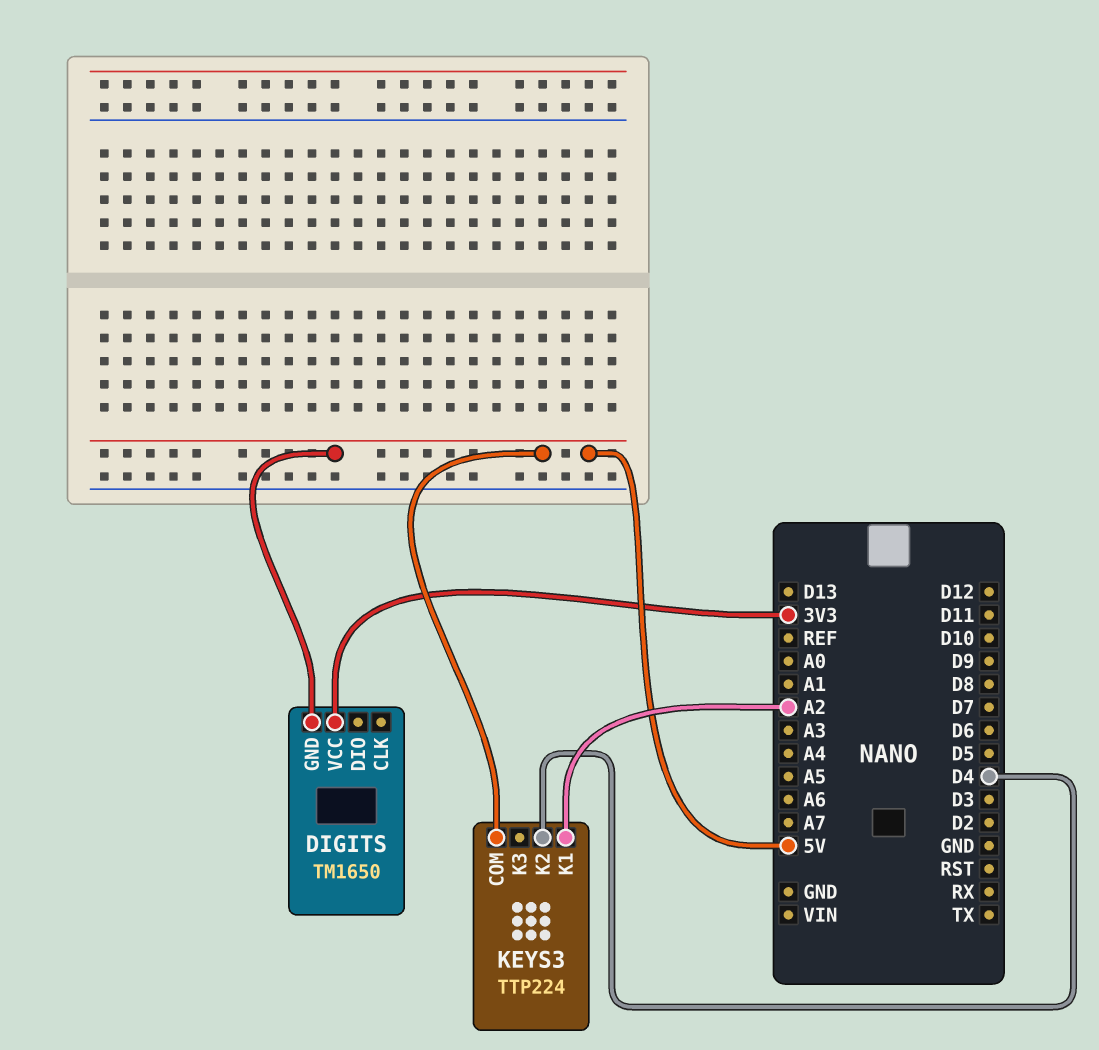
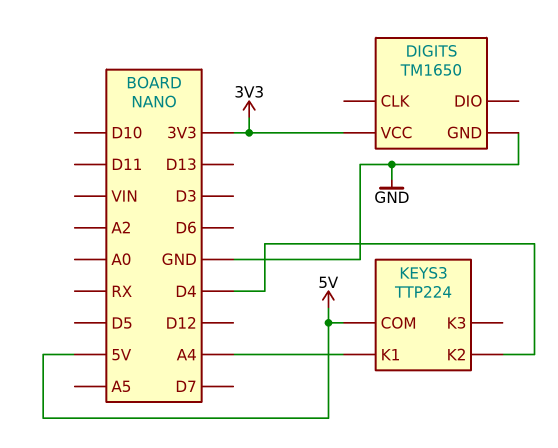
DIGITS pin GND: 5V -> GND
KEYS3 pin K1: A2 -> A4

